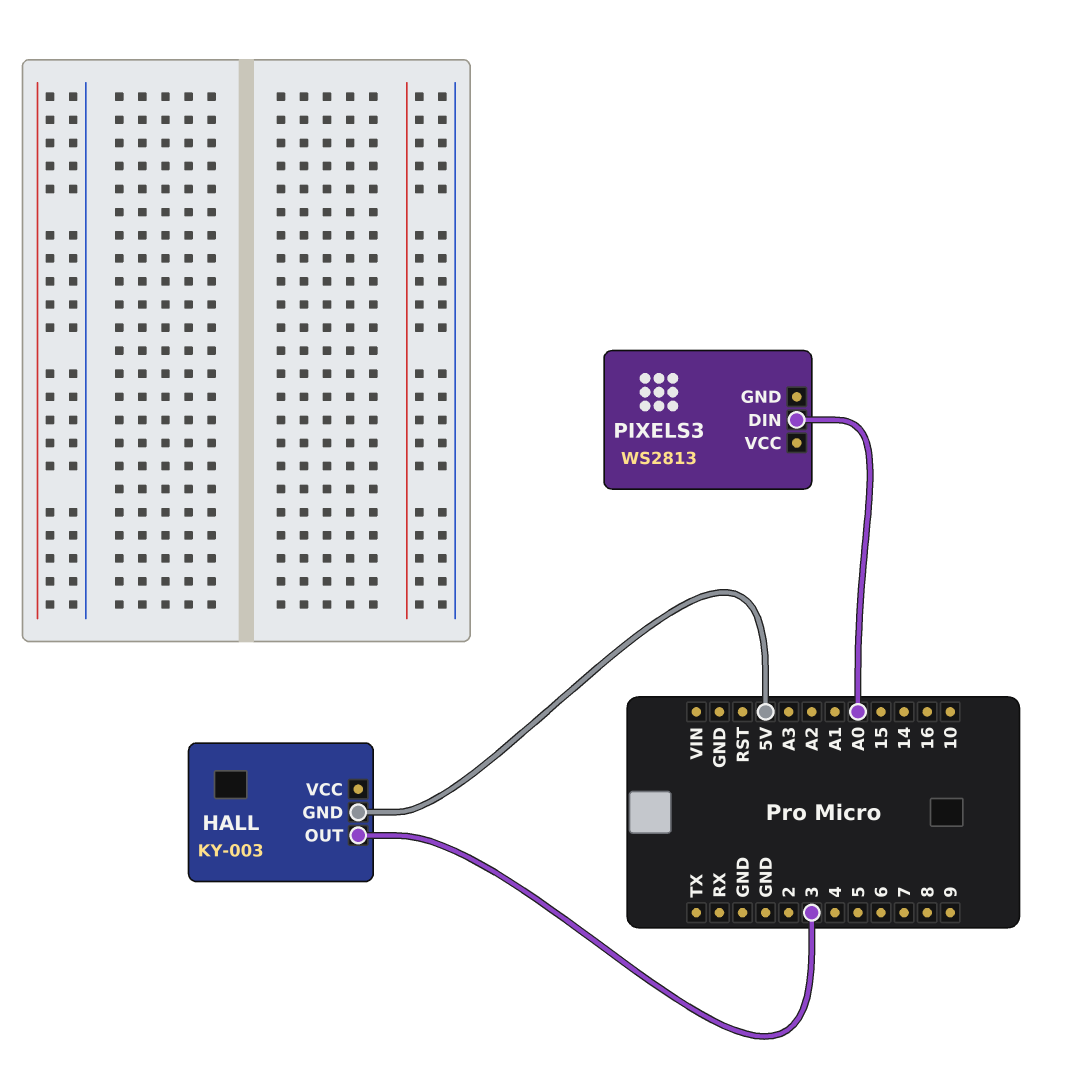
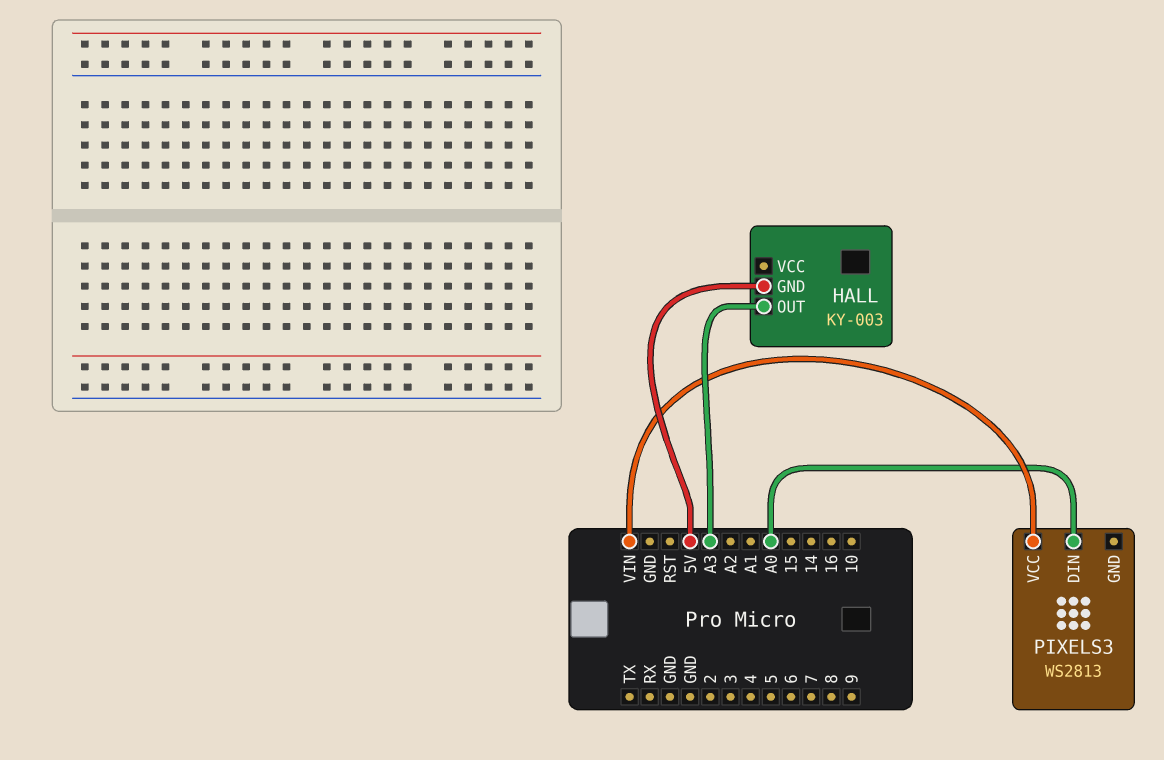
HALL pin OUT: 3 -> A3
PIXELS3 pin VCC: none -> VIN

